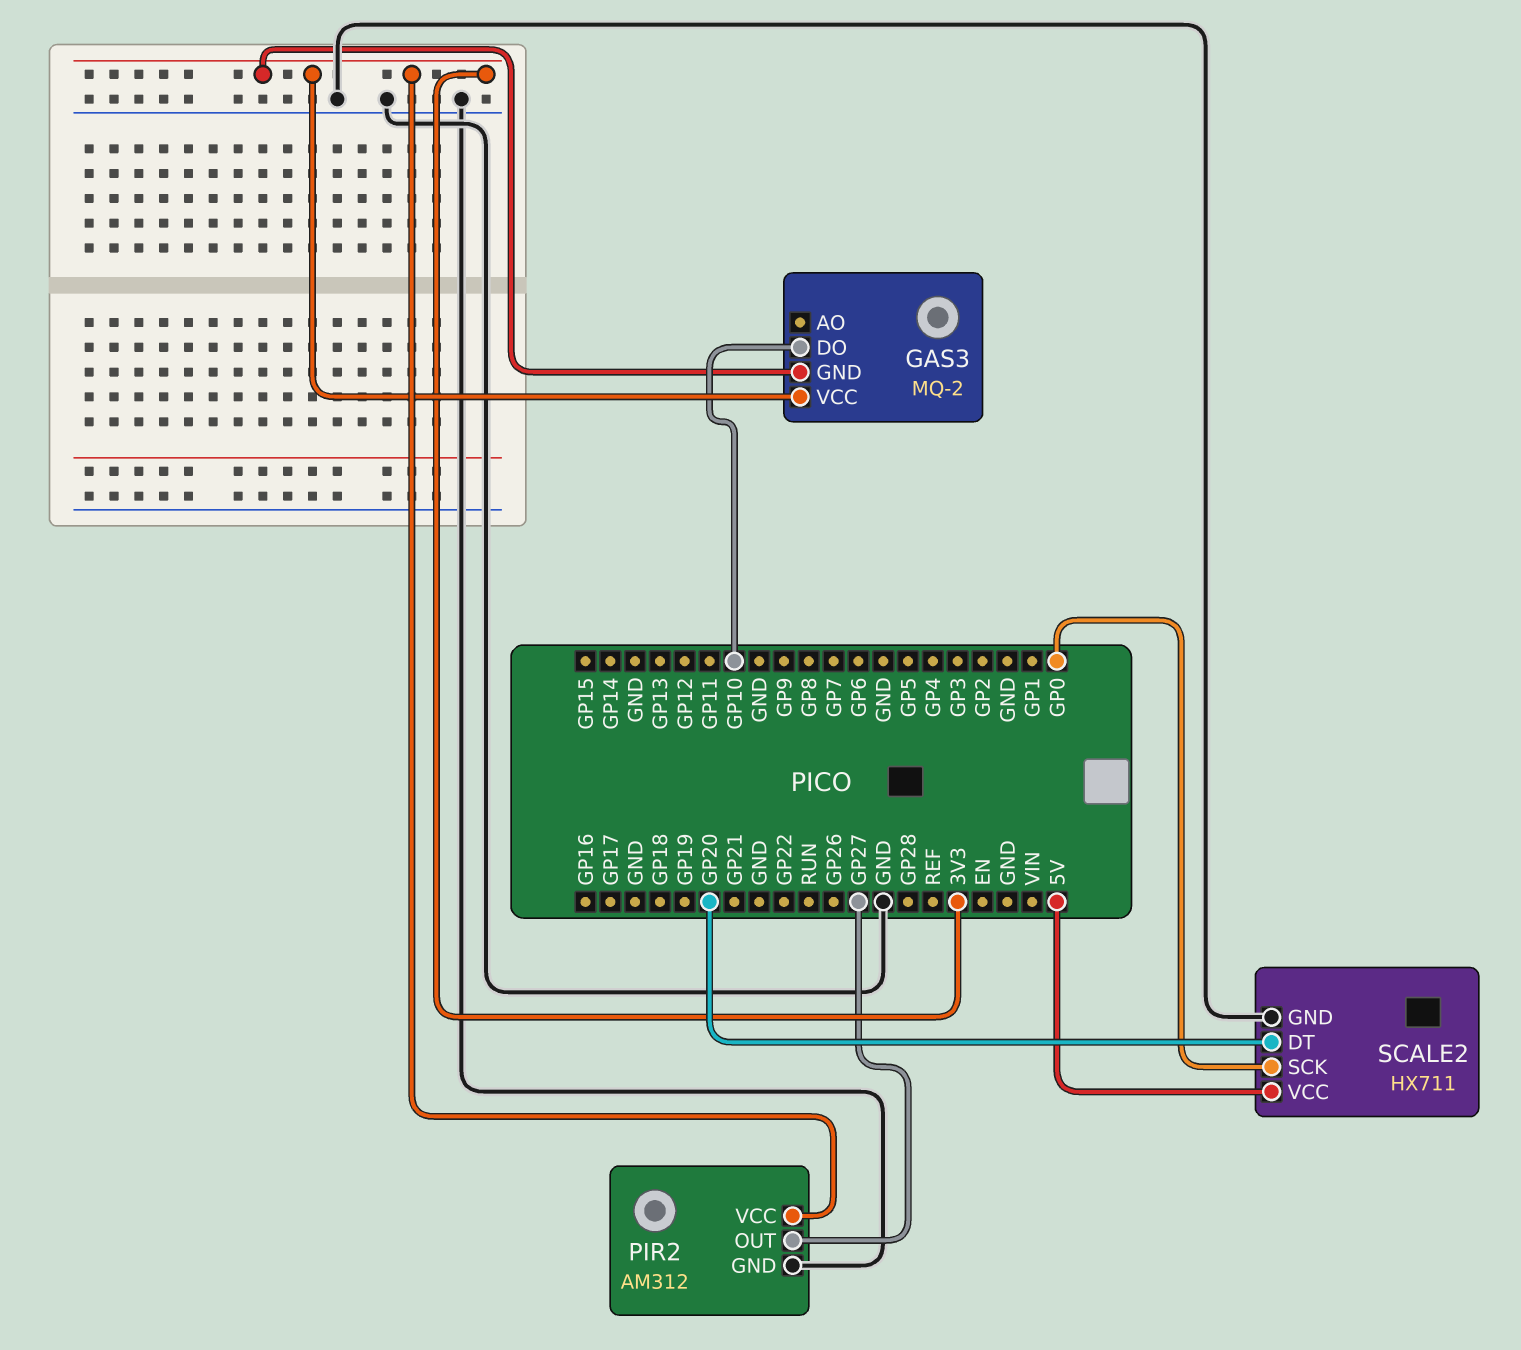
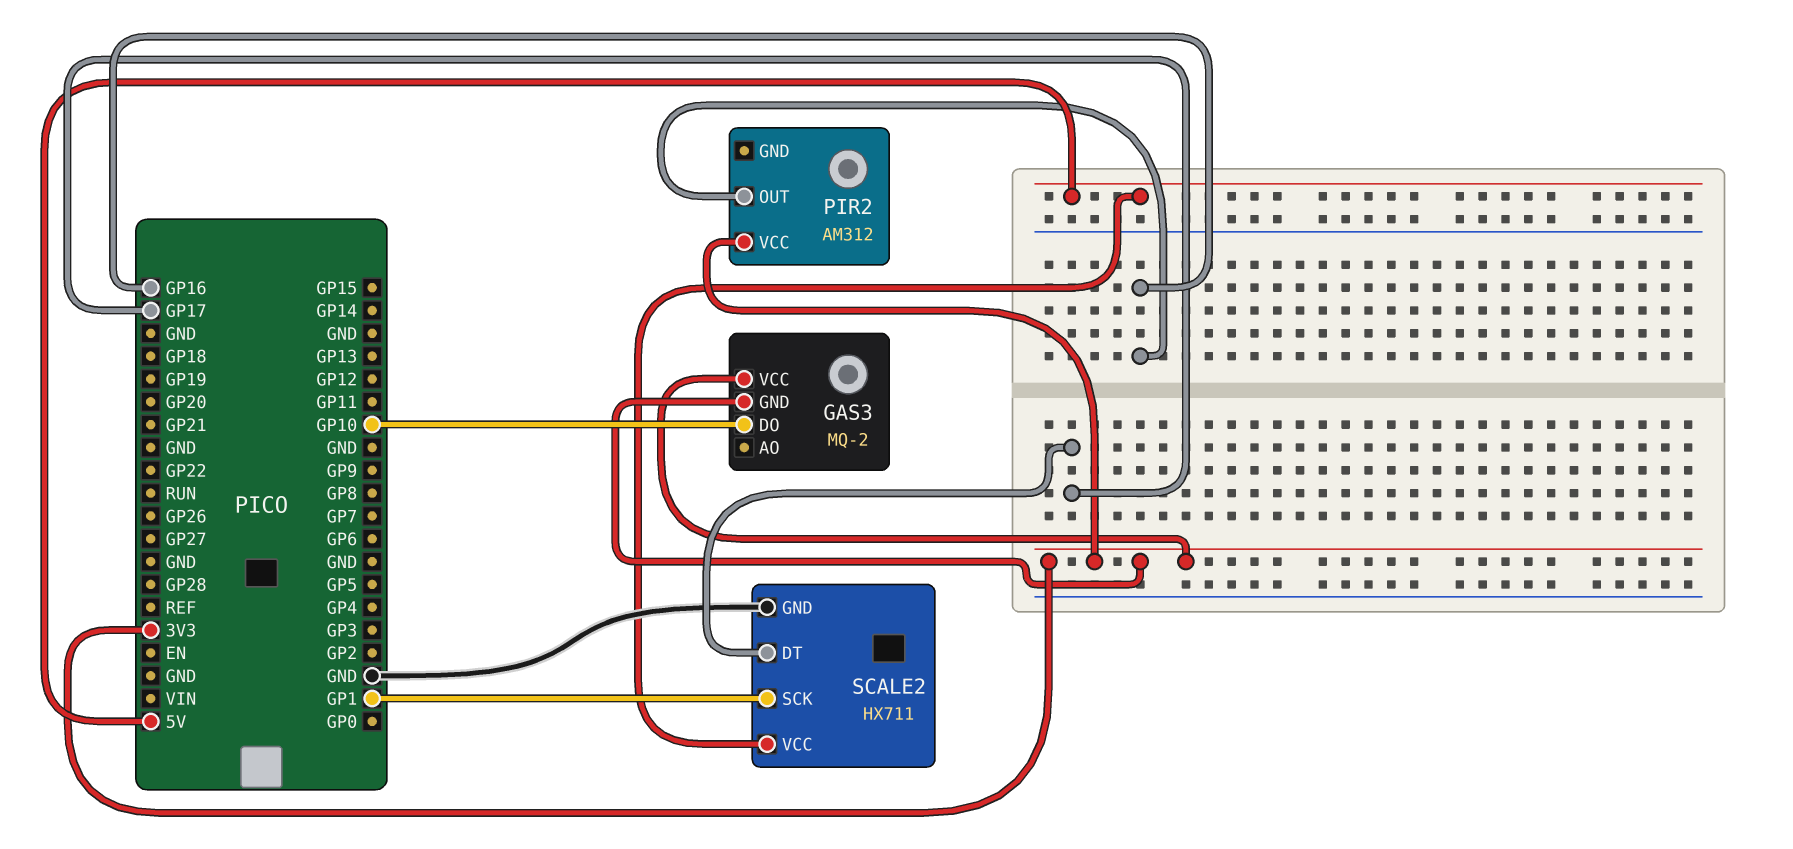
PIR2 pin GND: GND -> none
PIR2 pin OUT: GP27 -> GP16
SCALE2 pin DT: GP20 -> GP17
SCALE2 pin SCK: GP0 -> GP1

